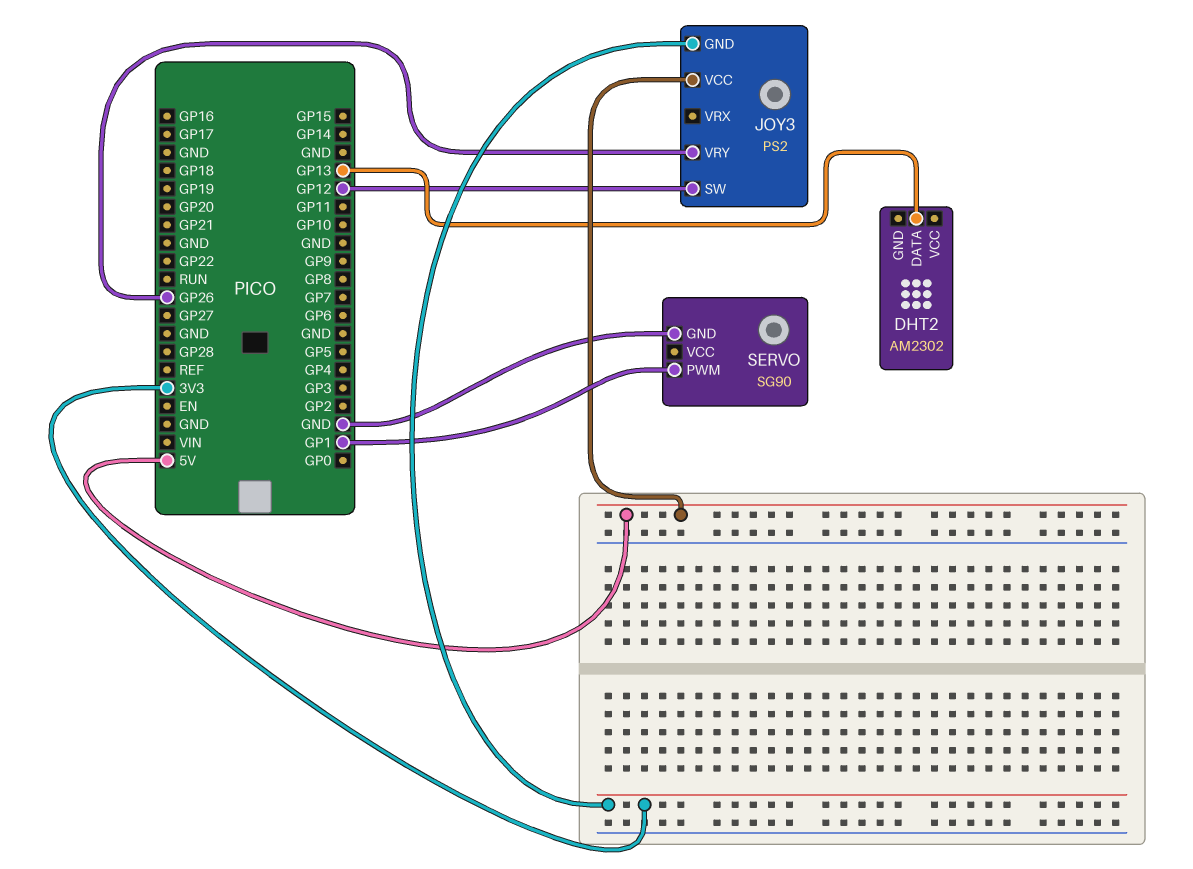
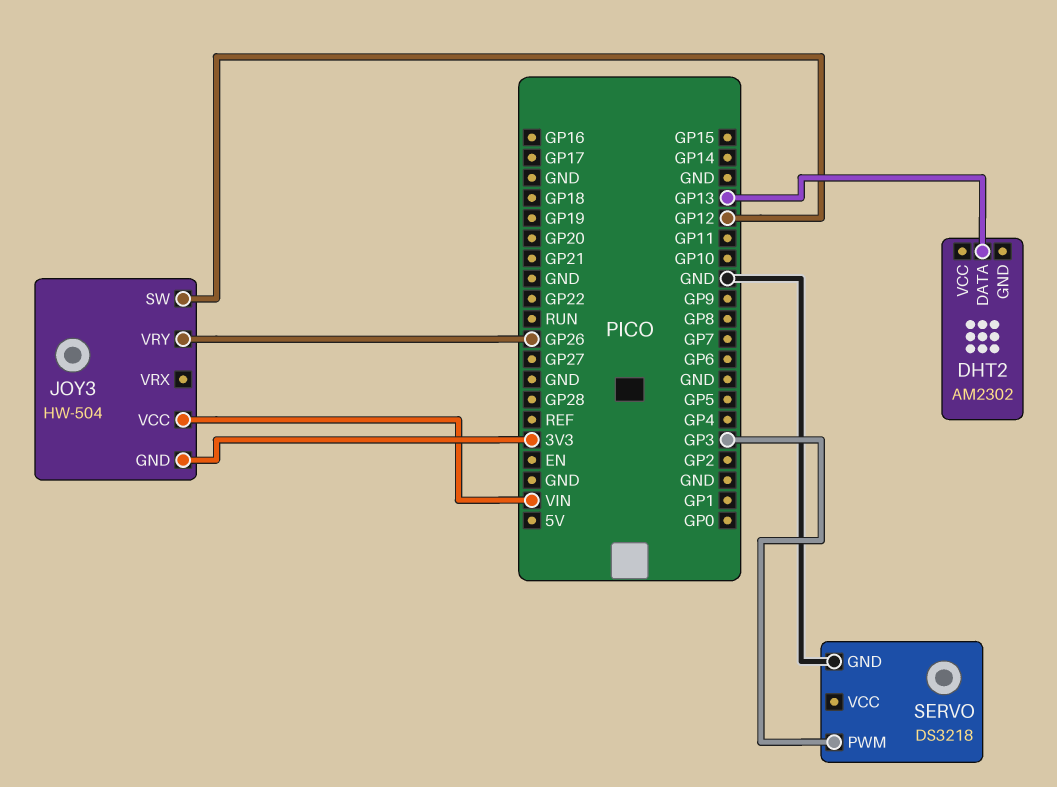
JOY3: PS2 -> HW-504
JOY3 pin VCC: 5V -> VIN
SERVO: SG90 -> DS3218
SERVO pin PWM: GP1 -> GP3

